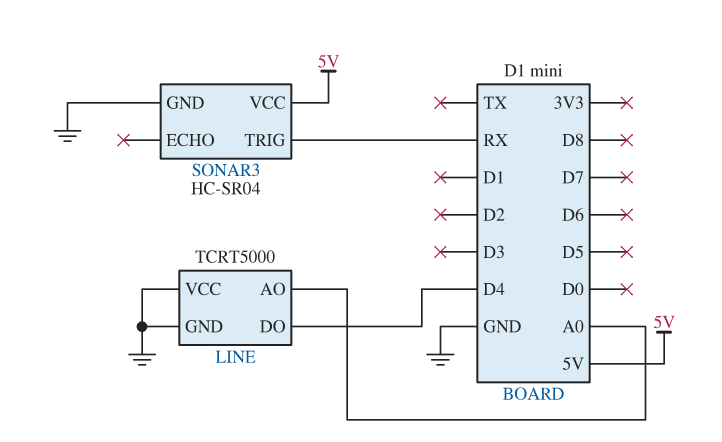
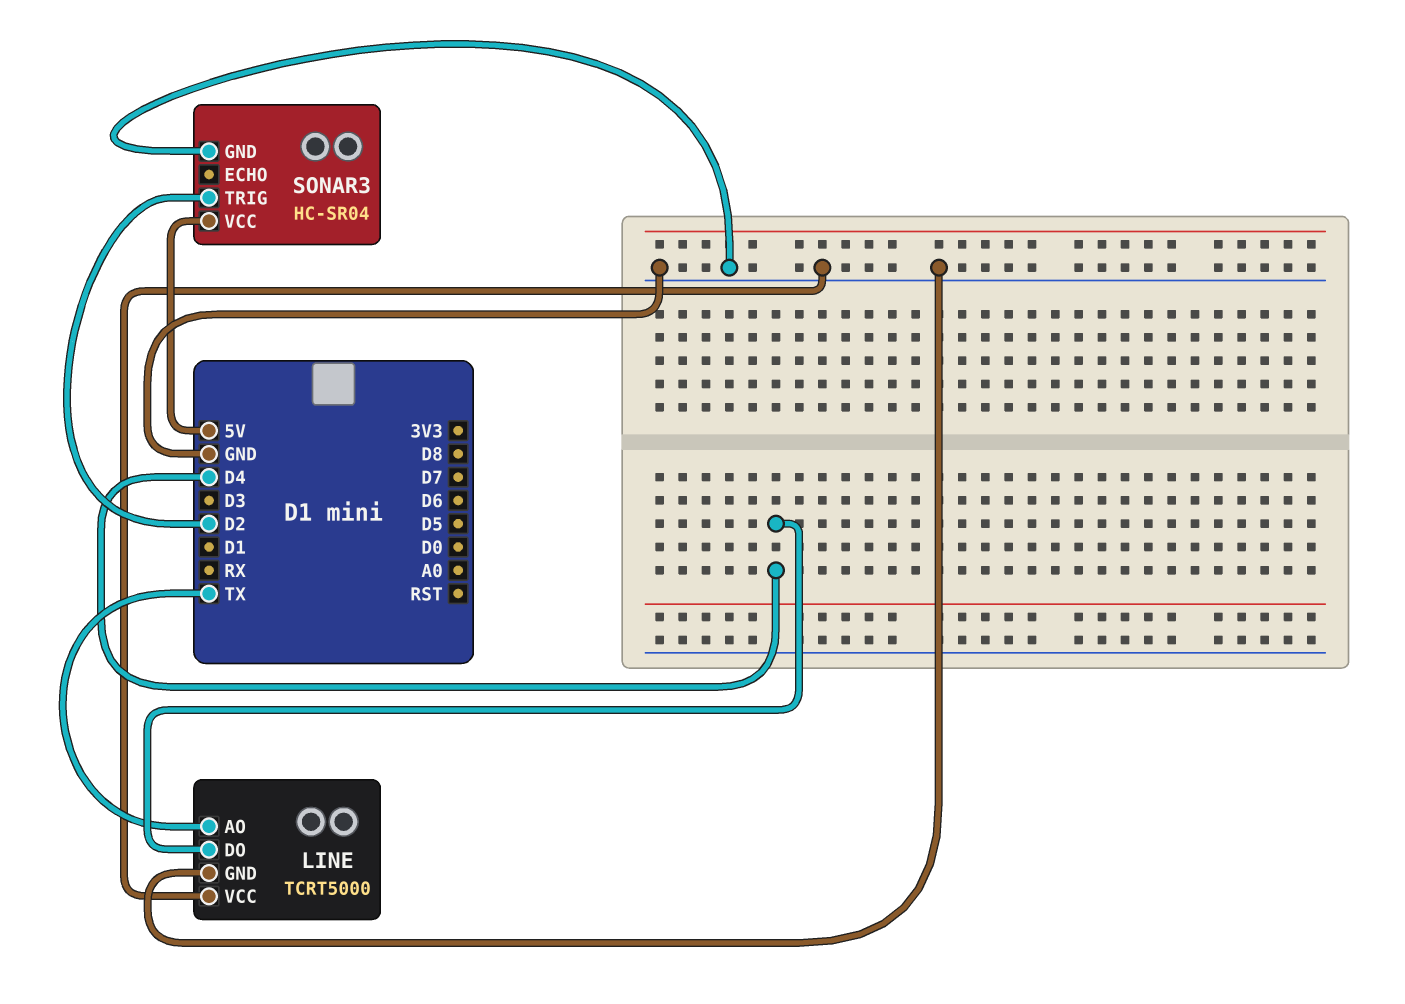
LINE pin AO: A0 -> TX
SONAR3 pin TRIG: RX -> D2

